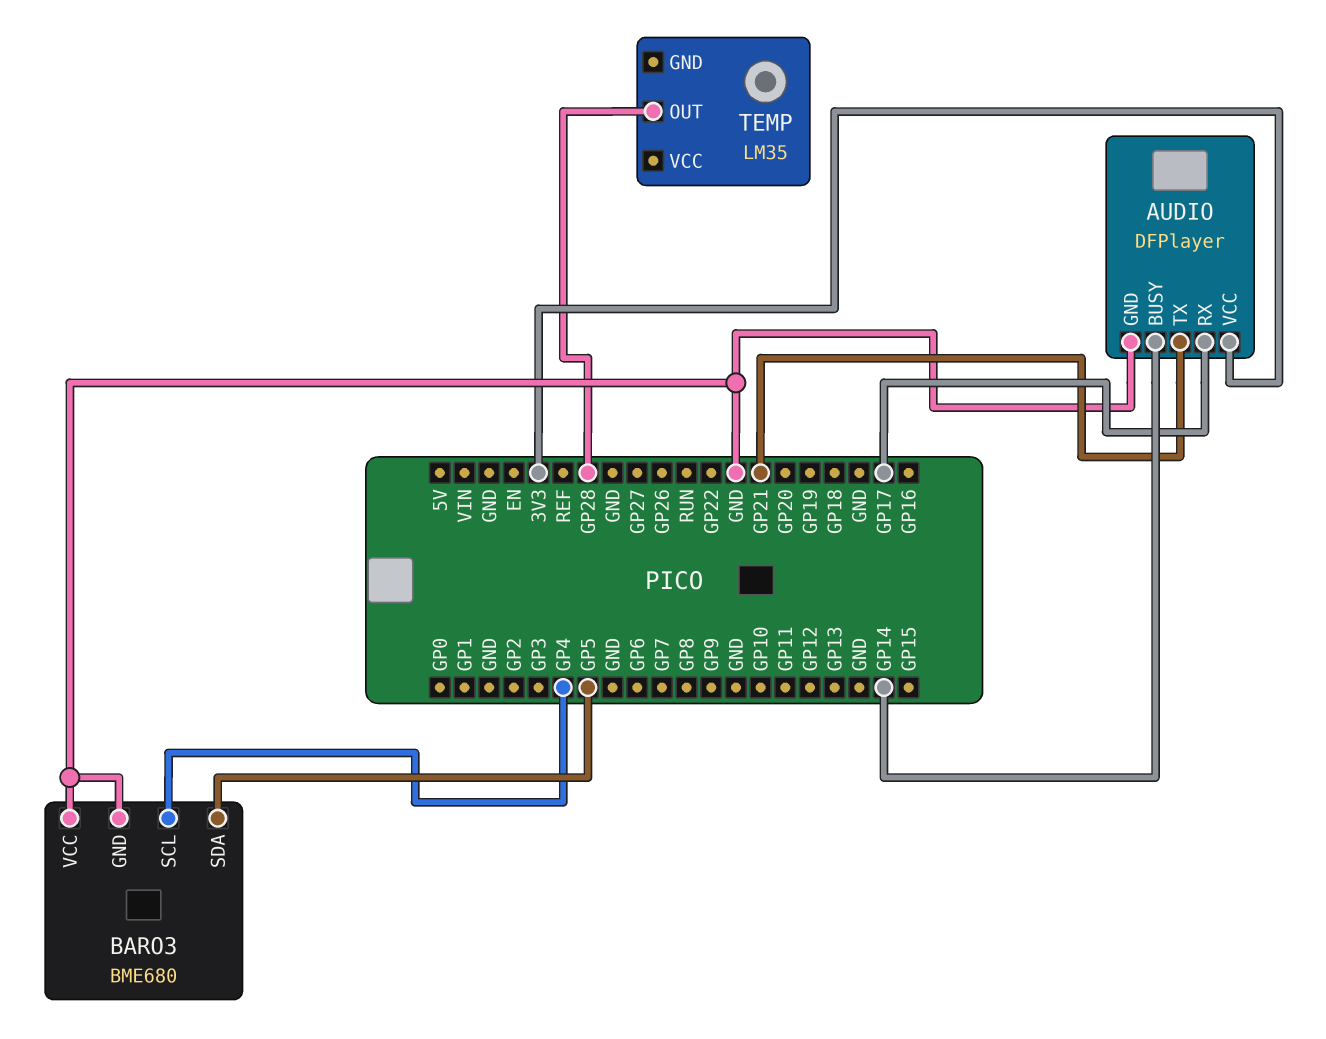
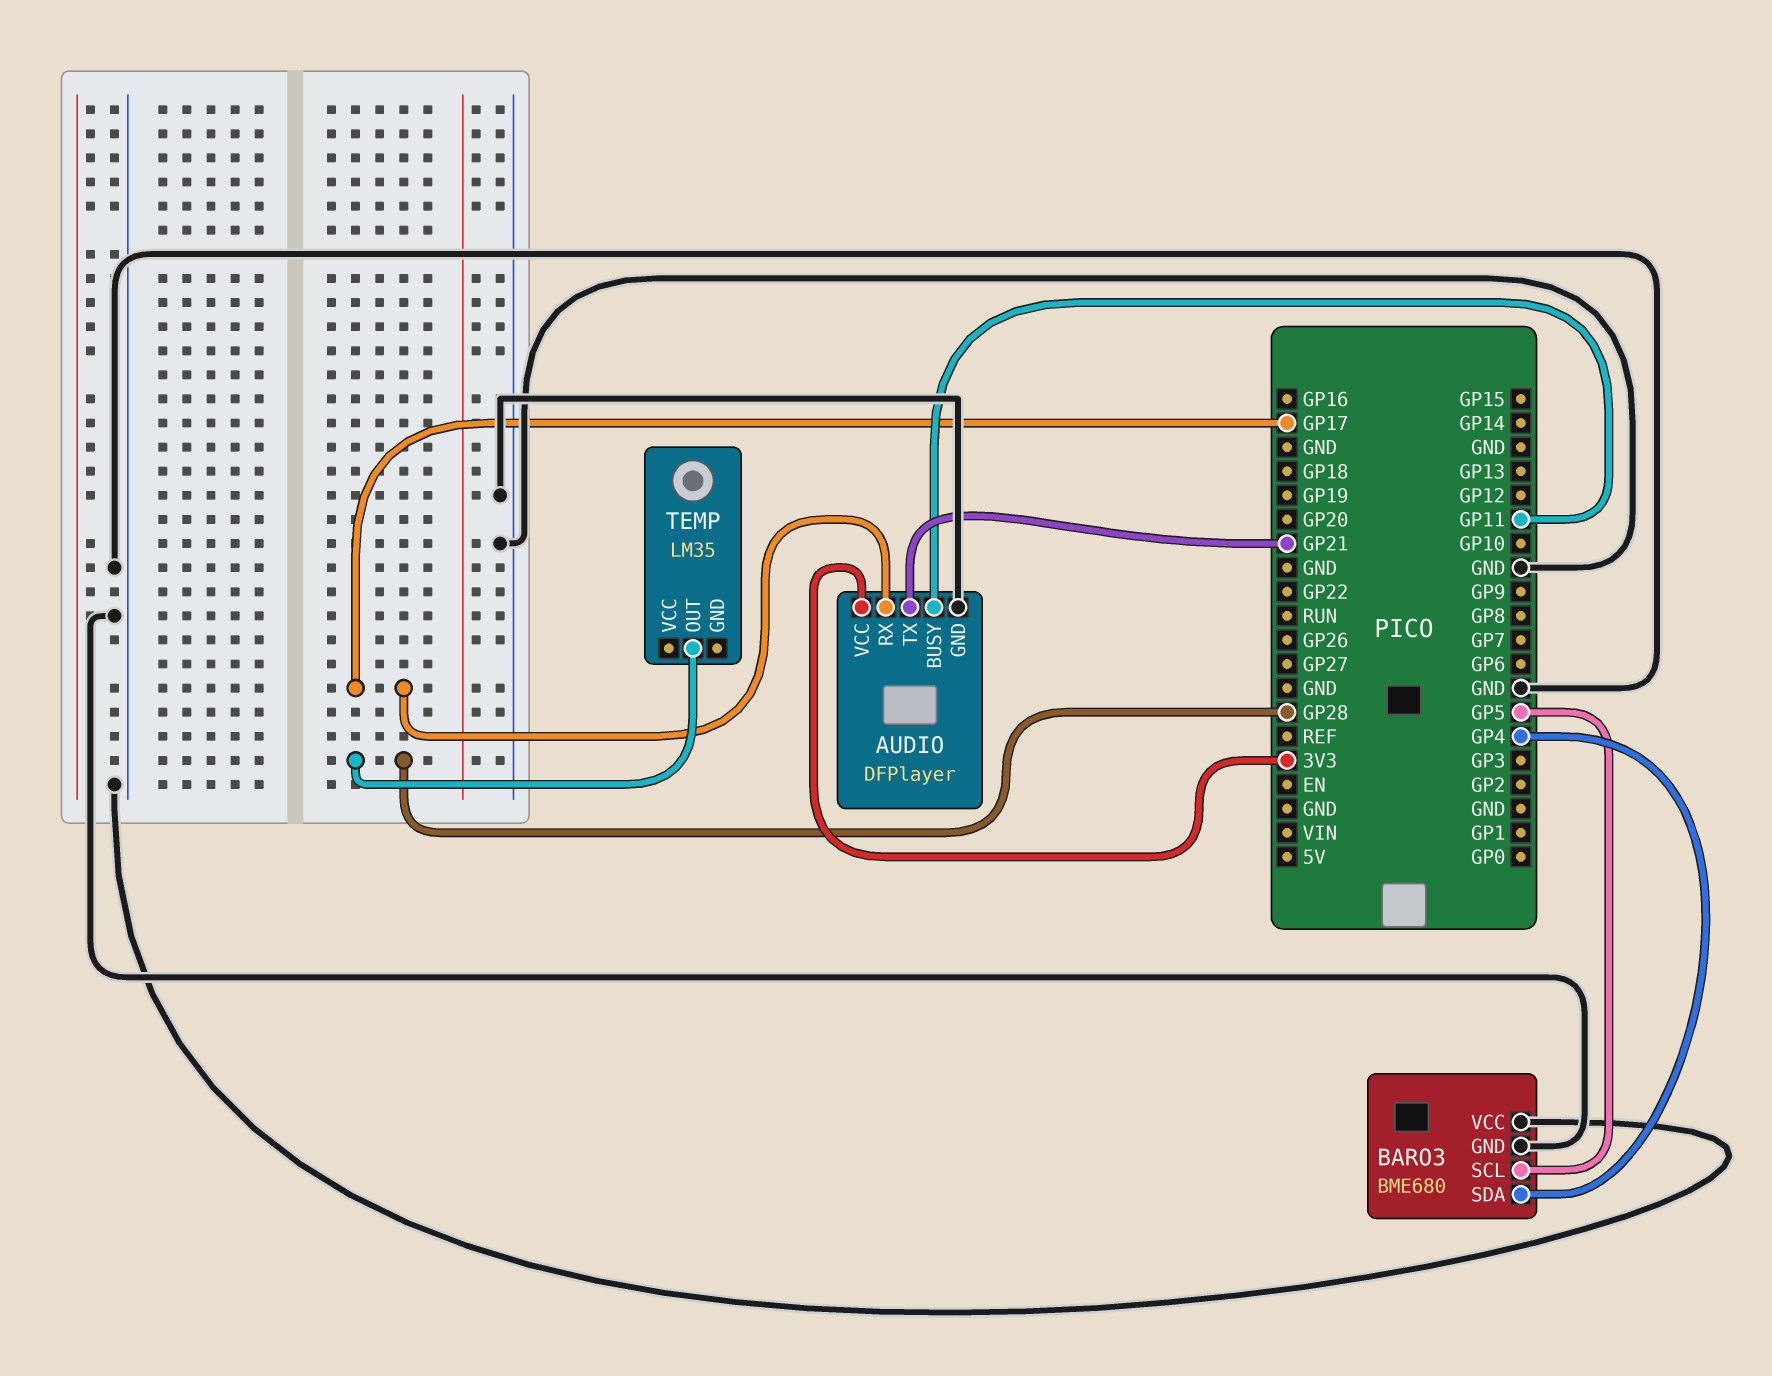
AUDIO pin BUSY: GP14 -> GP11
BARO3 pin SCL: GP4 -> GP5
BARO3 pin SDA: GP5 -> GP4

